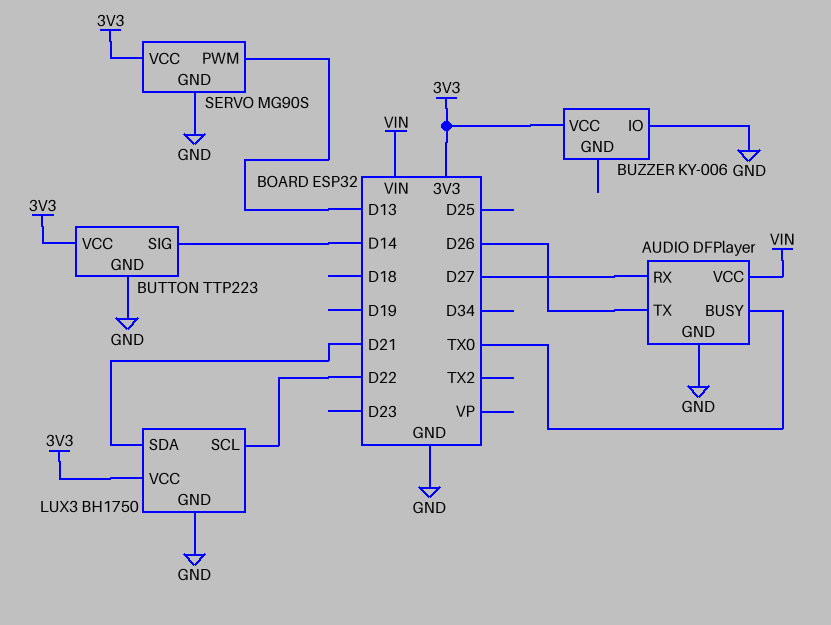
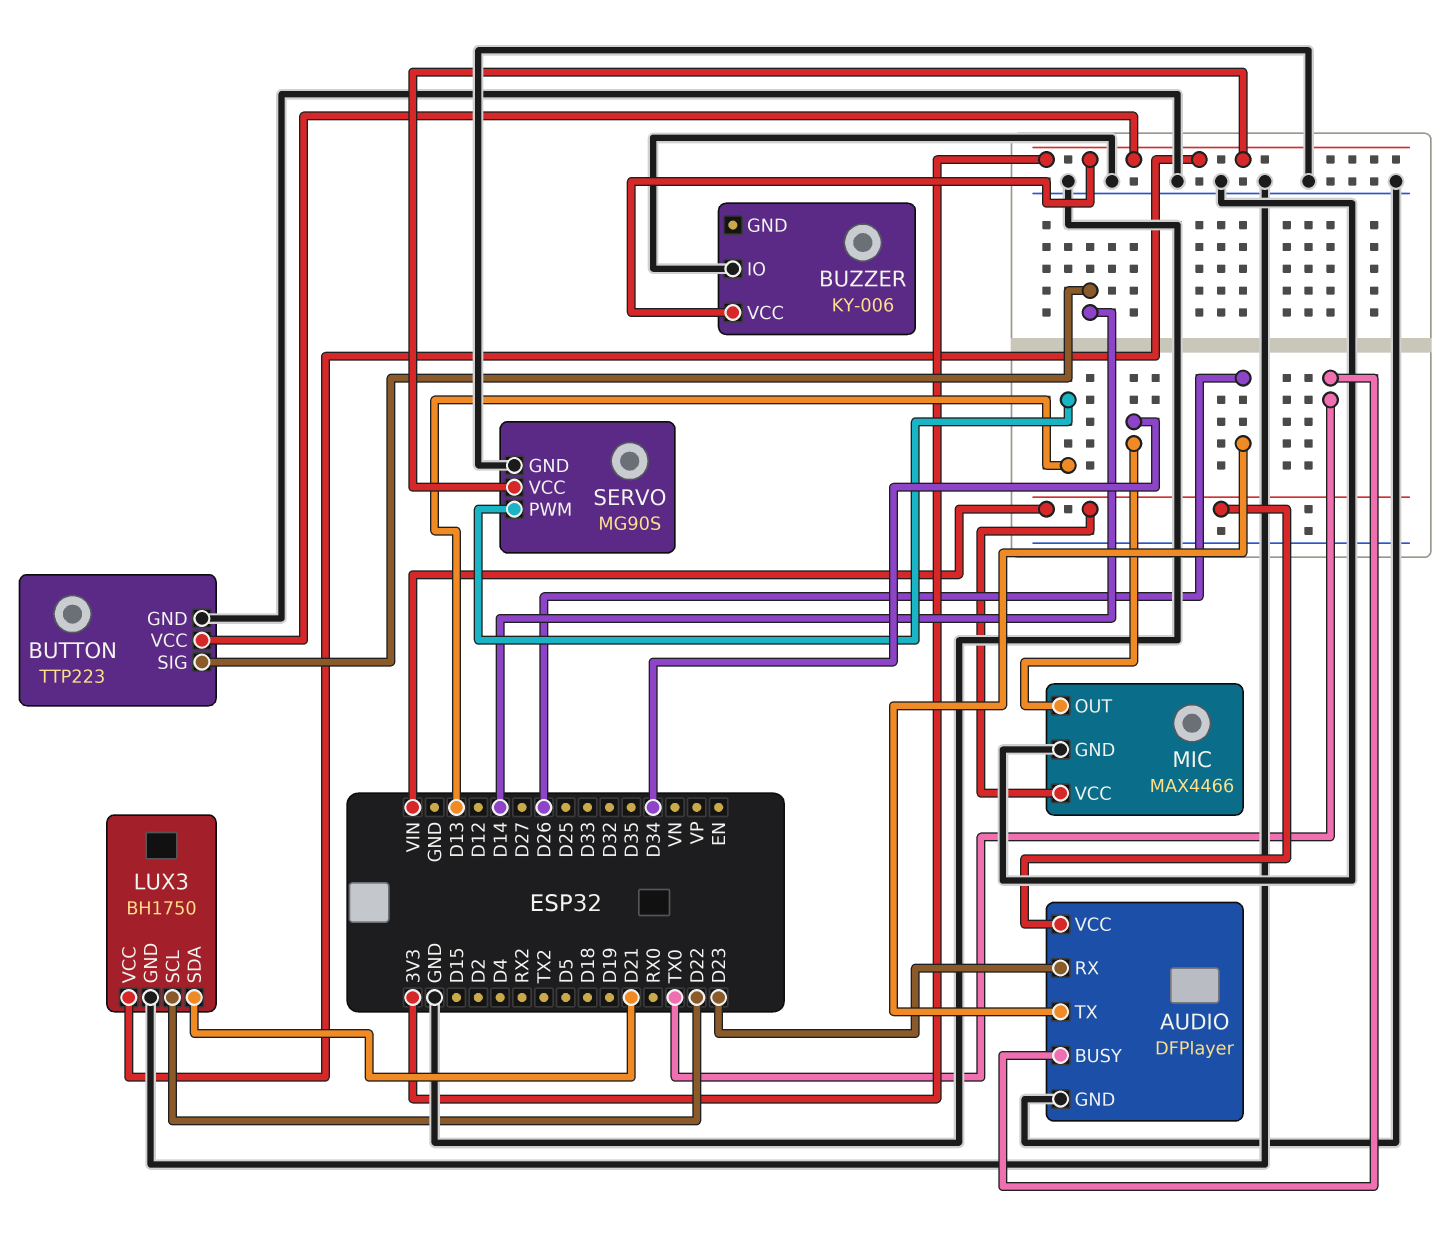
AUDIO pin RX: D27 -> D23
MIC: none -> MAX4466
MIC pin GND: none -> GND
MIC pin OUT: none -> D34
MIC pin VCC: none -> VIN

